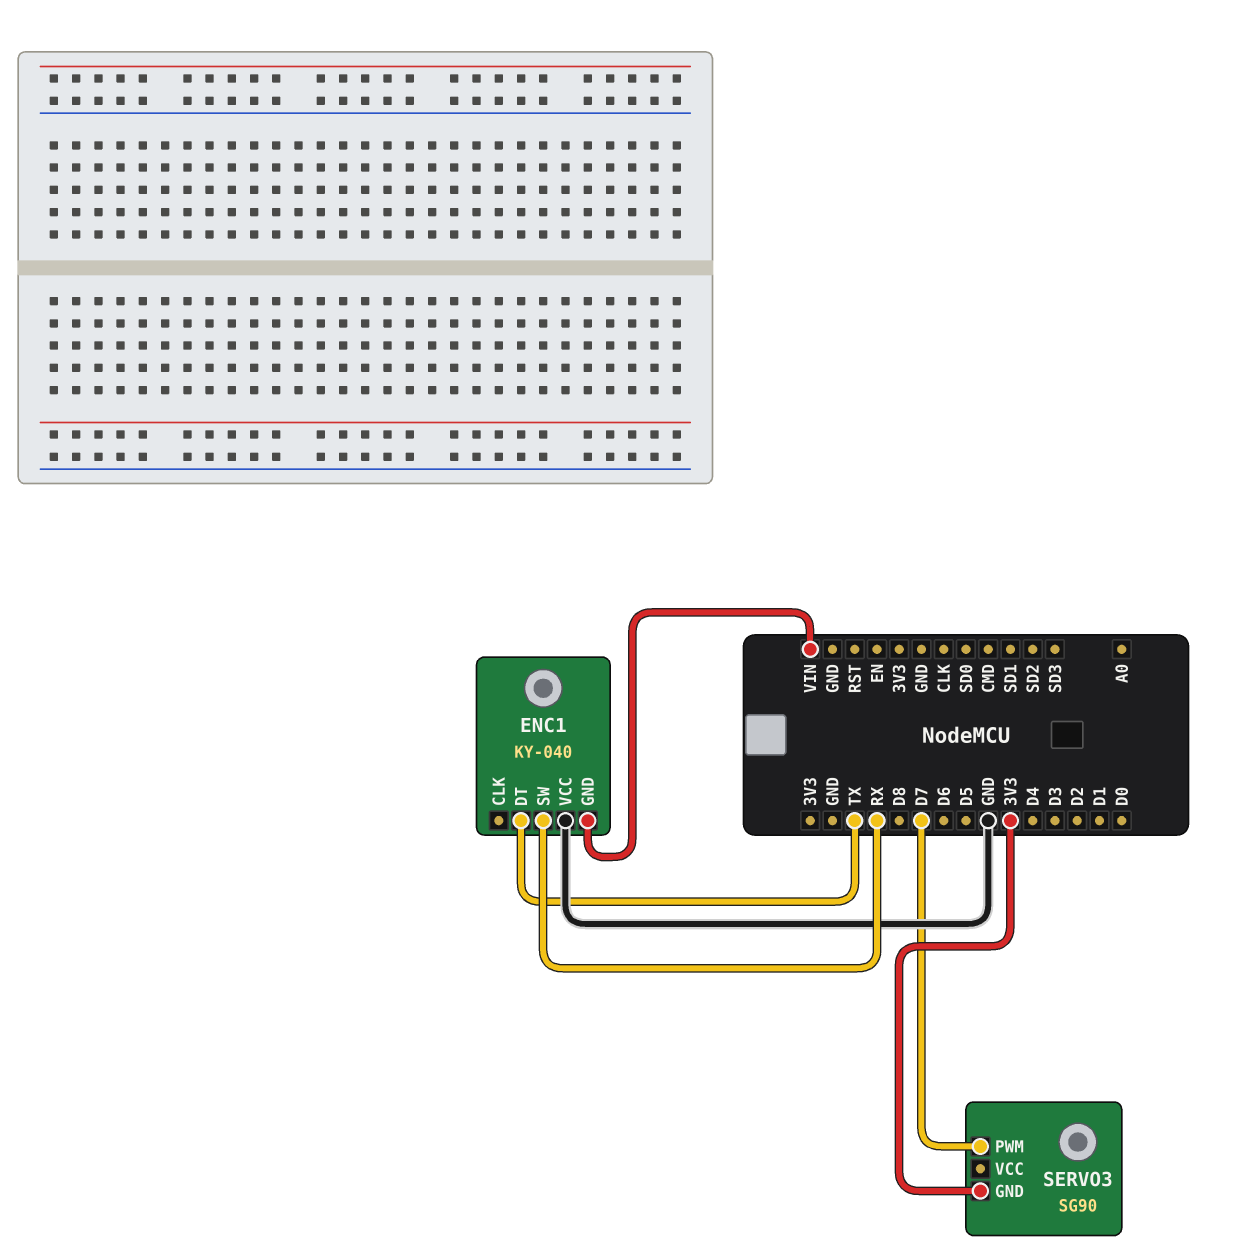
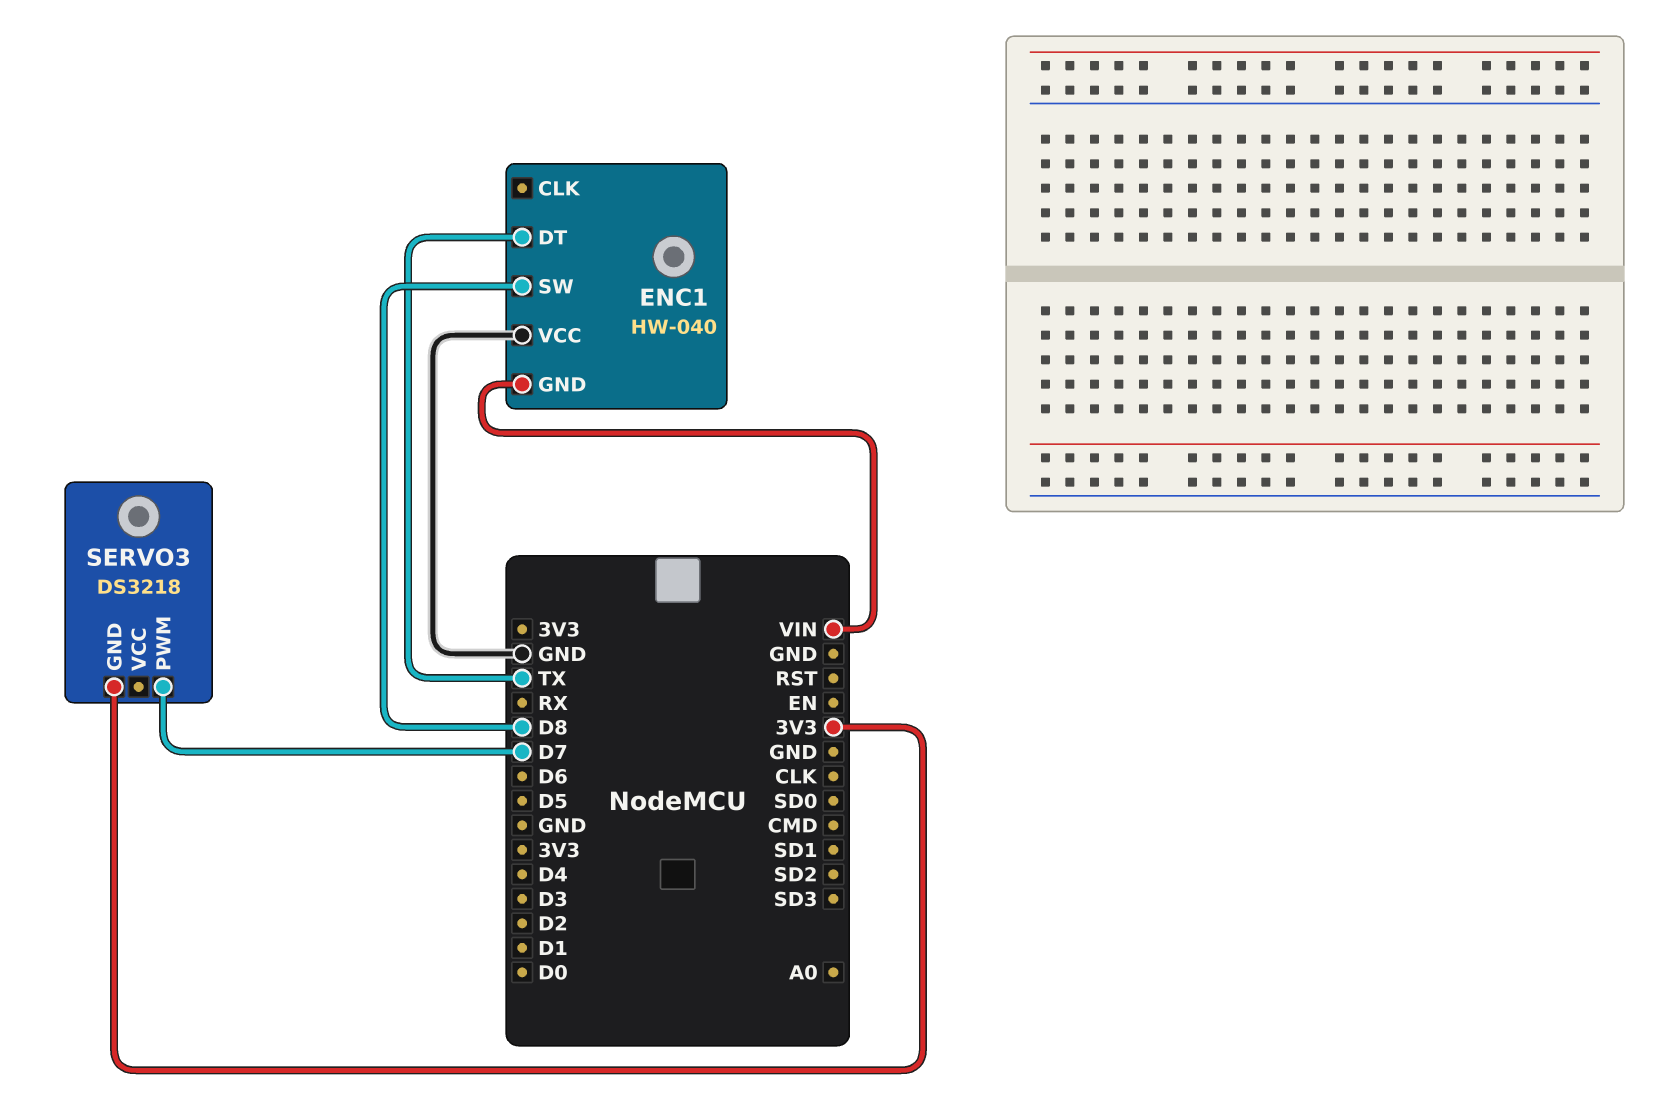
ENC1: KY-040 -> HW-040
ENC1 pin SW: RX -> D8
SERVO3: SG90 -> DS3218

